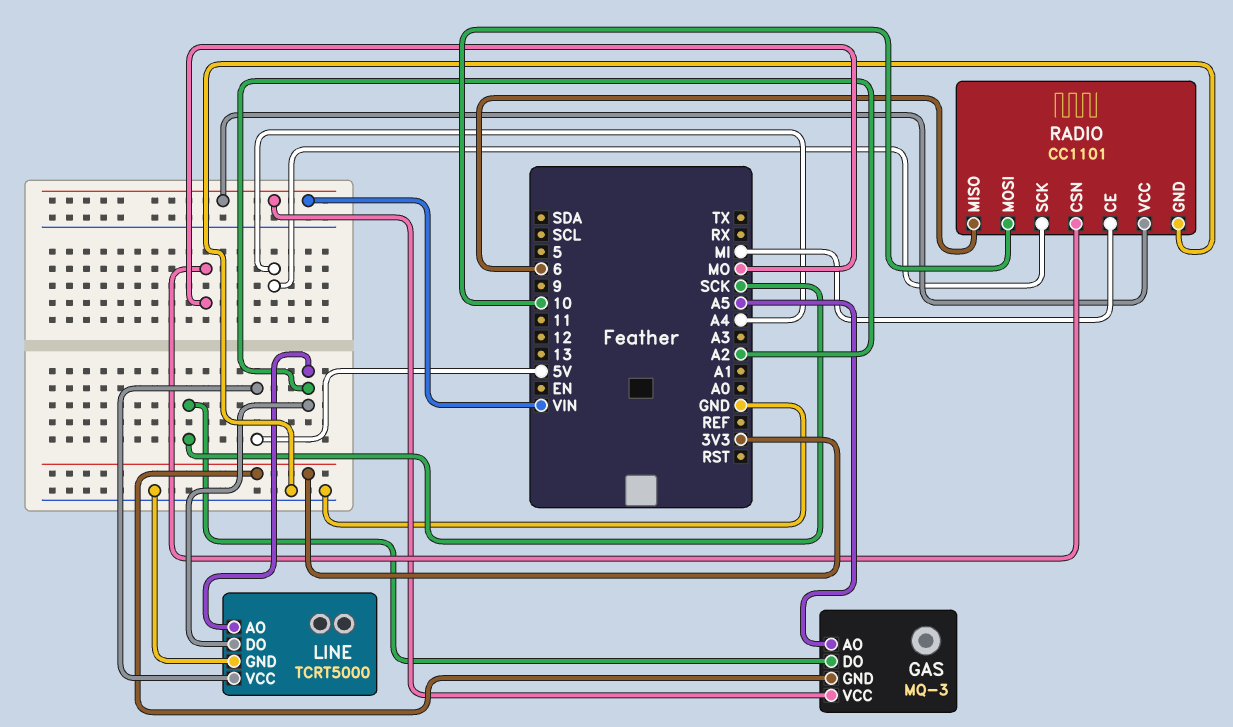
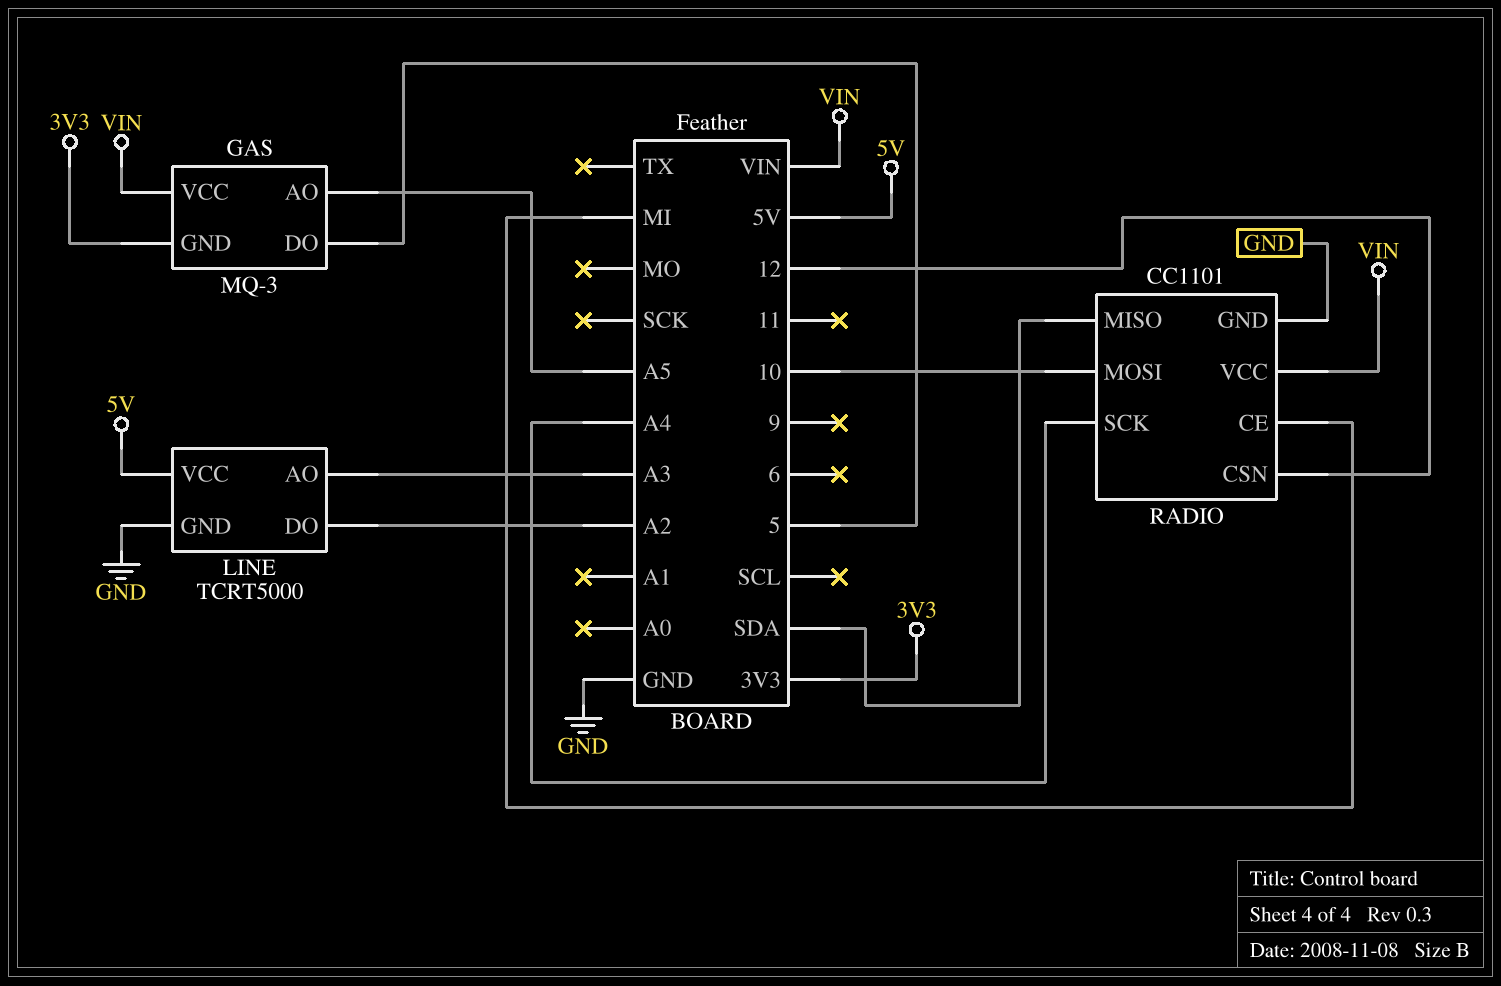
GAS pin DO: SCK -> 5
LINE pin AO: A2 -> A3
RADIO pin CSN: MO -> 12
RADIO pin MISO: 6 -> SDA

